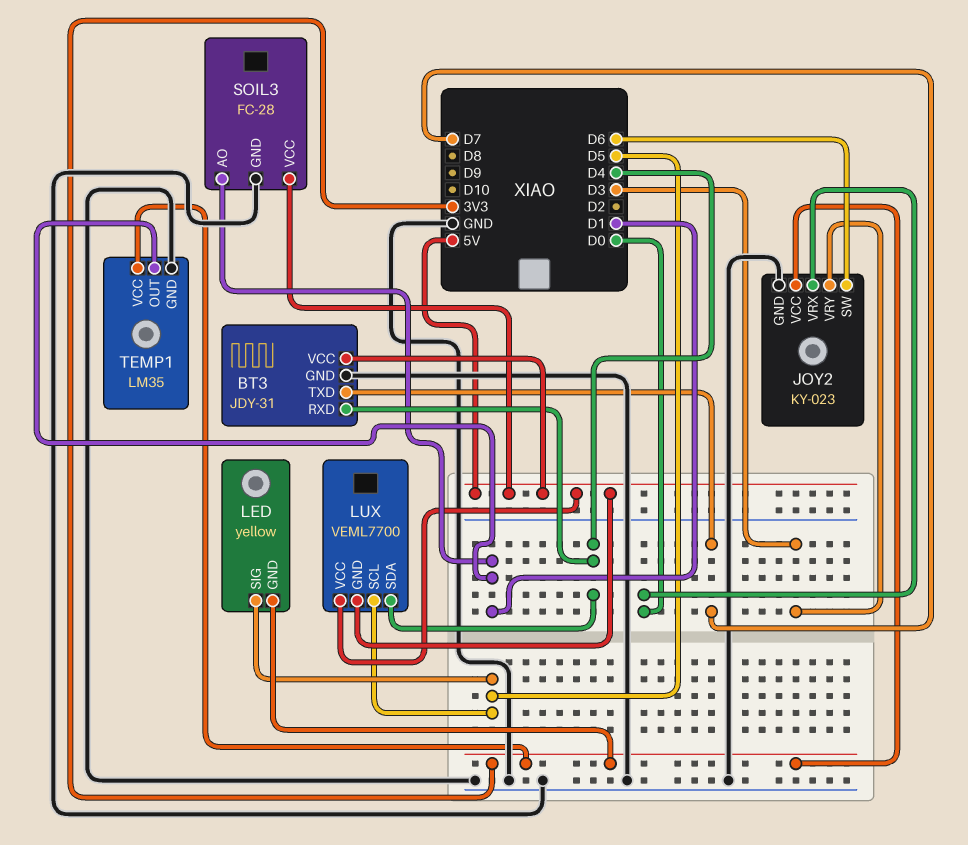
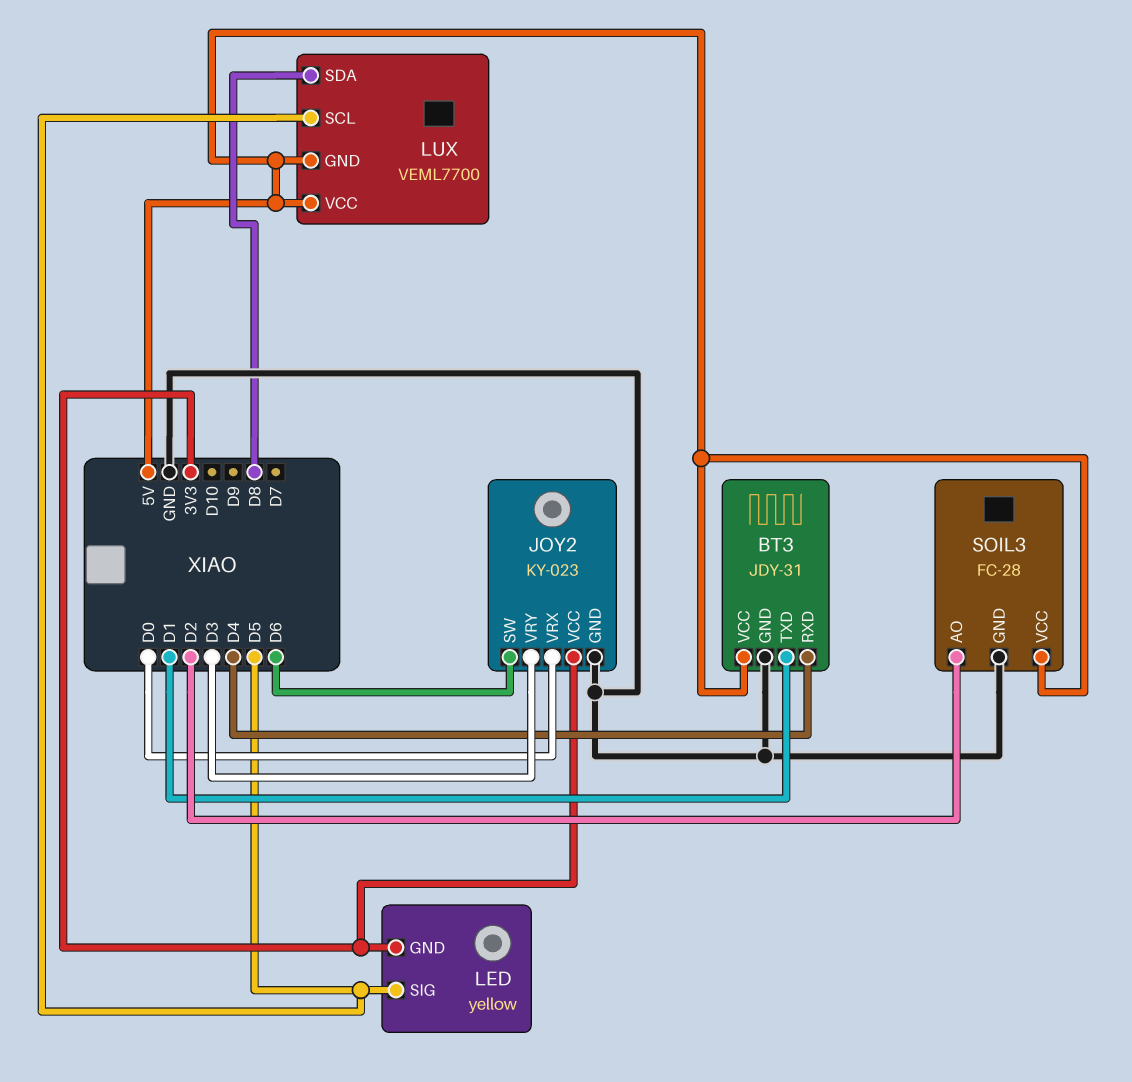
BT3 pin TXD: D7 -> D1
LUX pin SDA: D4 -> D8
SOIL3 pin AO: D1 -> D2
TEMP1: LM35 -> none
TEMP1 pin GND: GND -> none
TEMP1 pin OUT: D1 -> none
TEMP1 pin VCC: 3V3 -> none

